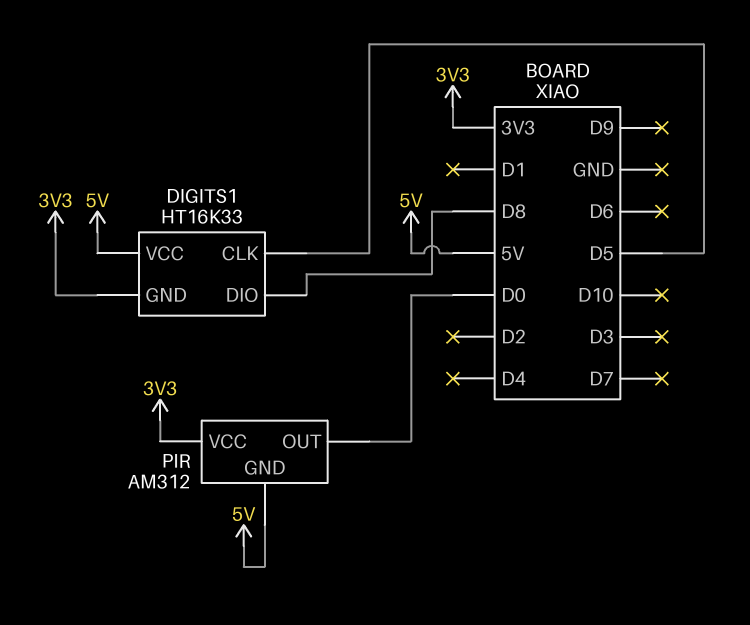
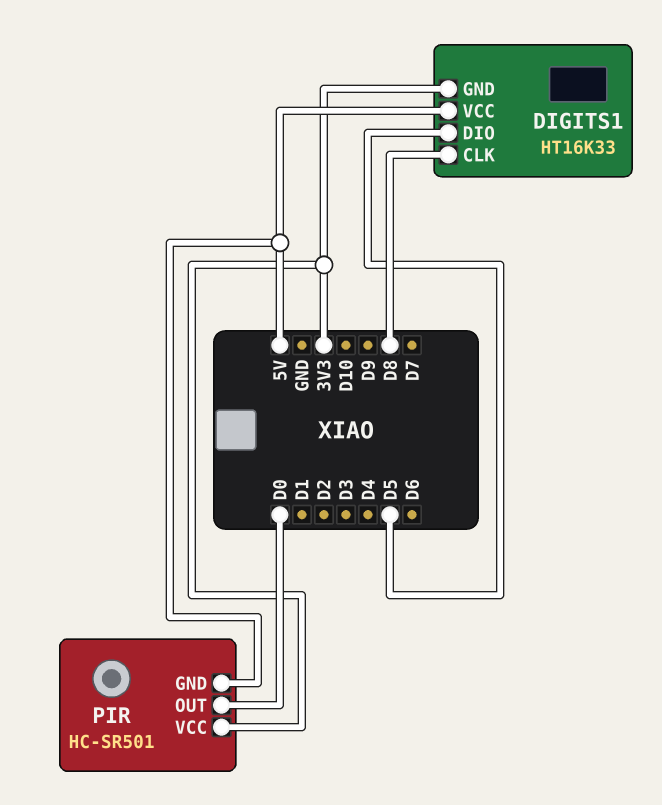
DIGITS1 pin CLK: D5 -> D8
DIGITS1 pin DIO: D8 -> D5
PIR: AM312 -> HC-SR501

